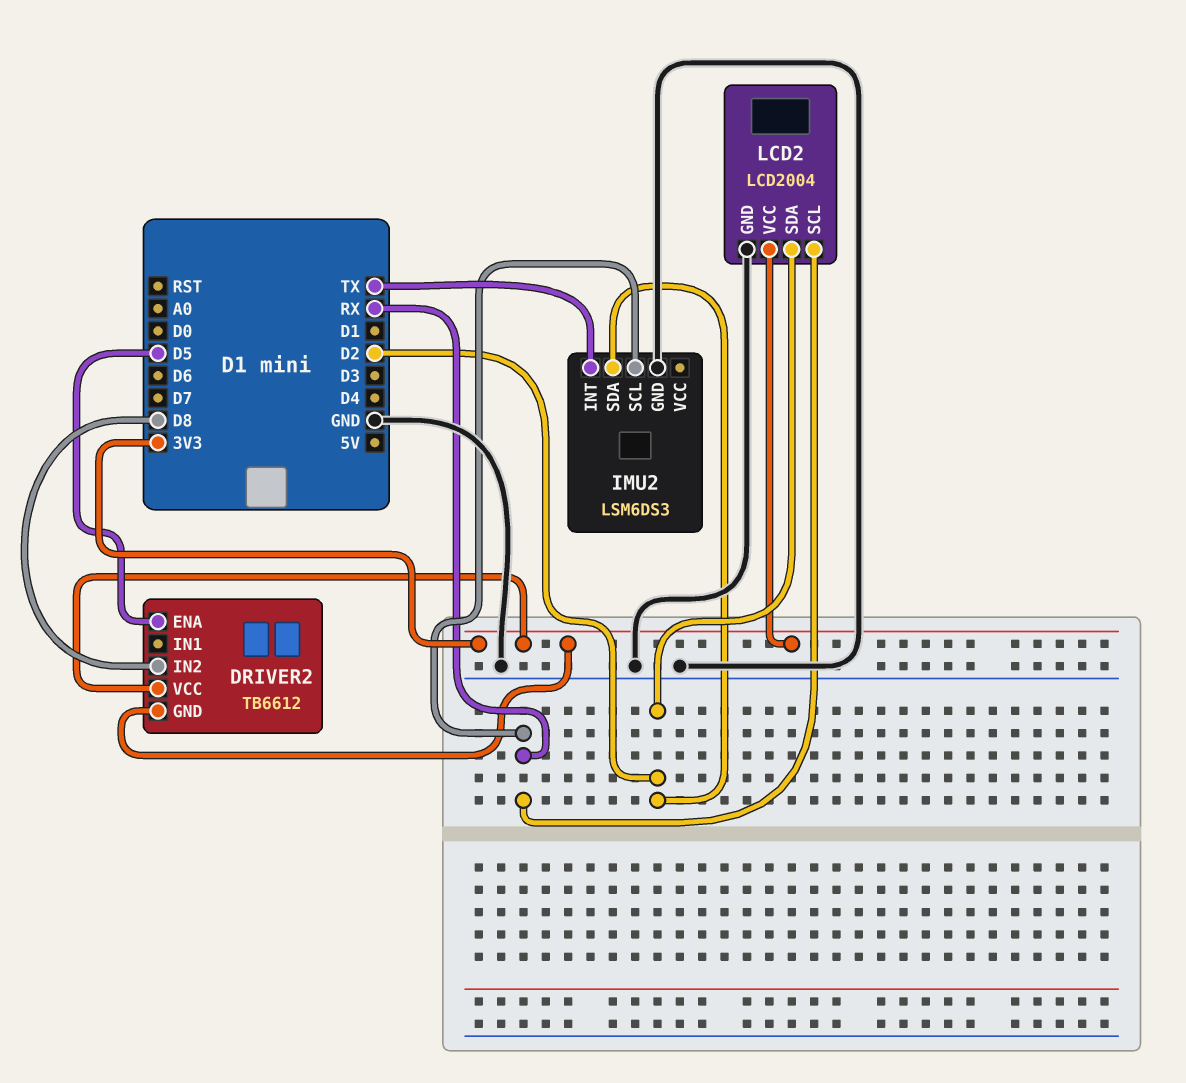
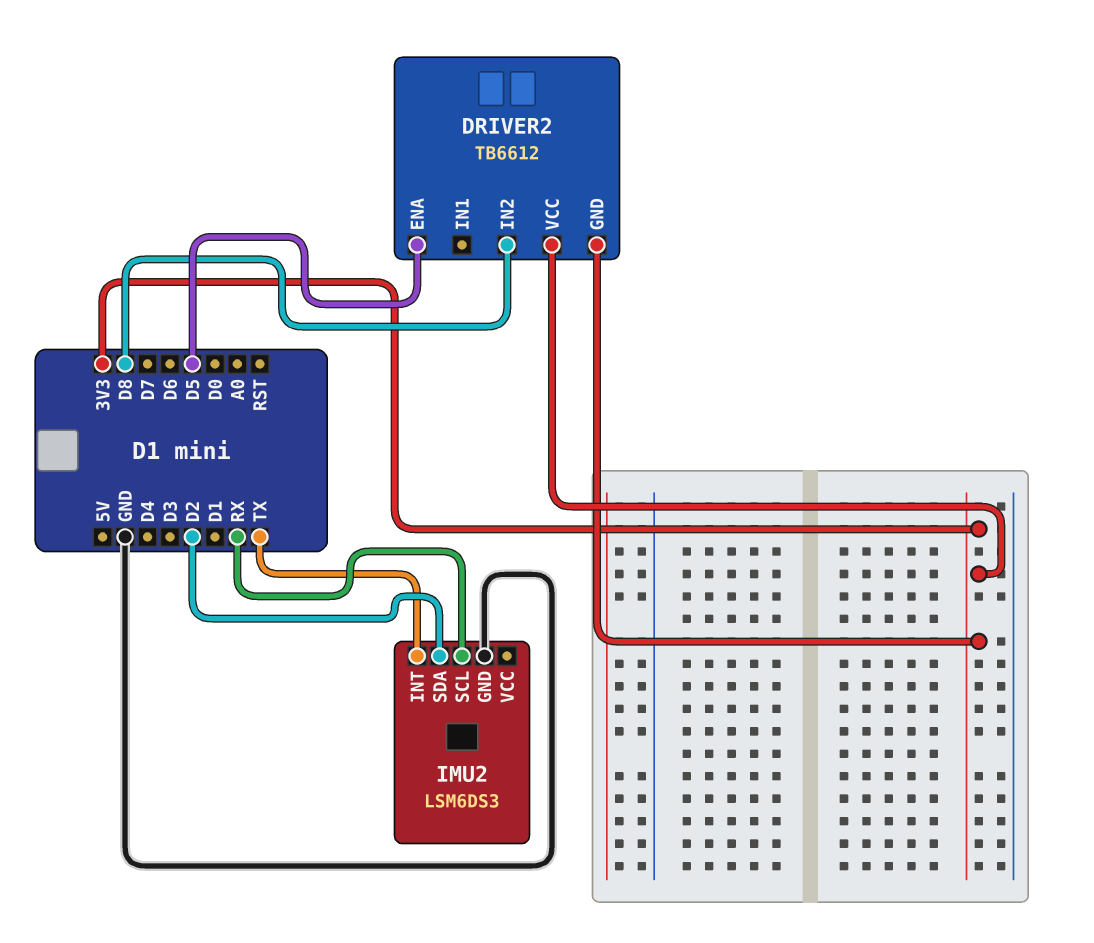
LCD2: LCD2004 -> none
LCD2 pin GND: GND -> none
LCD2 pin SCL: RX -> none
LCD2 pin SDA: D2 -> none
LCD2 pin VCC: 3V3 -> none

